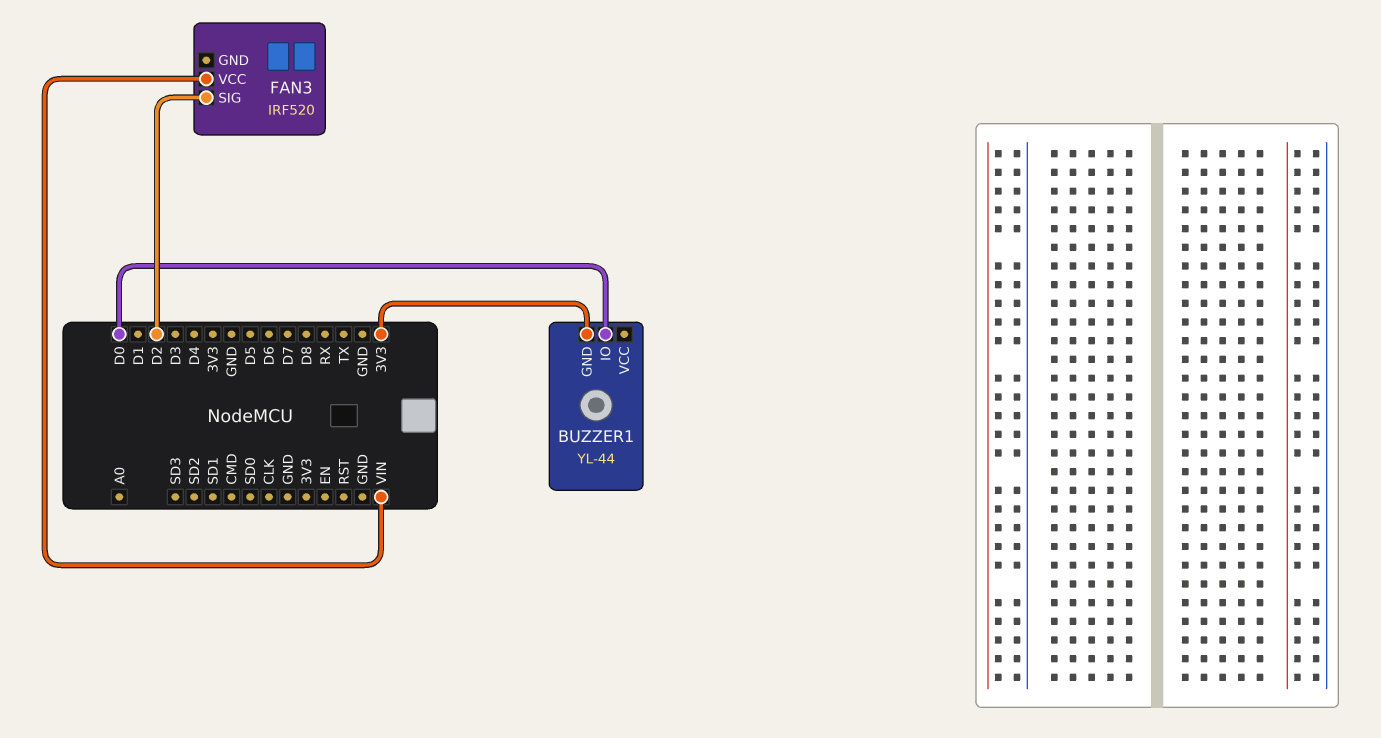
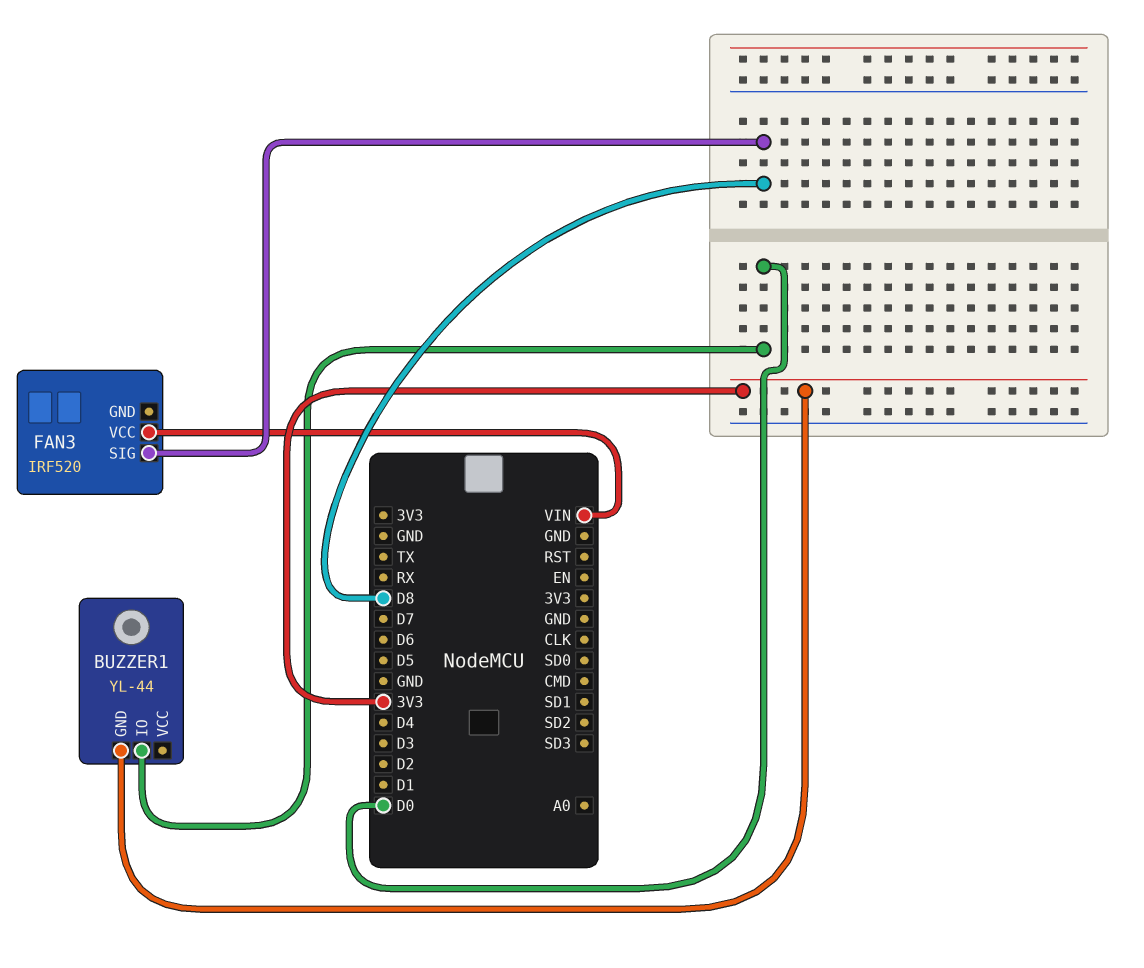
FAN3 pin SIG: D2 -> D8

